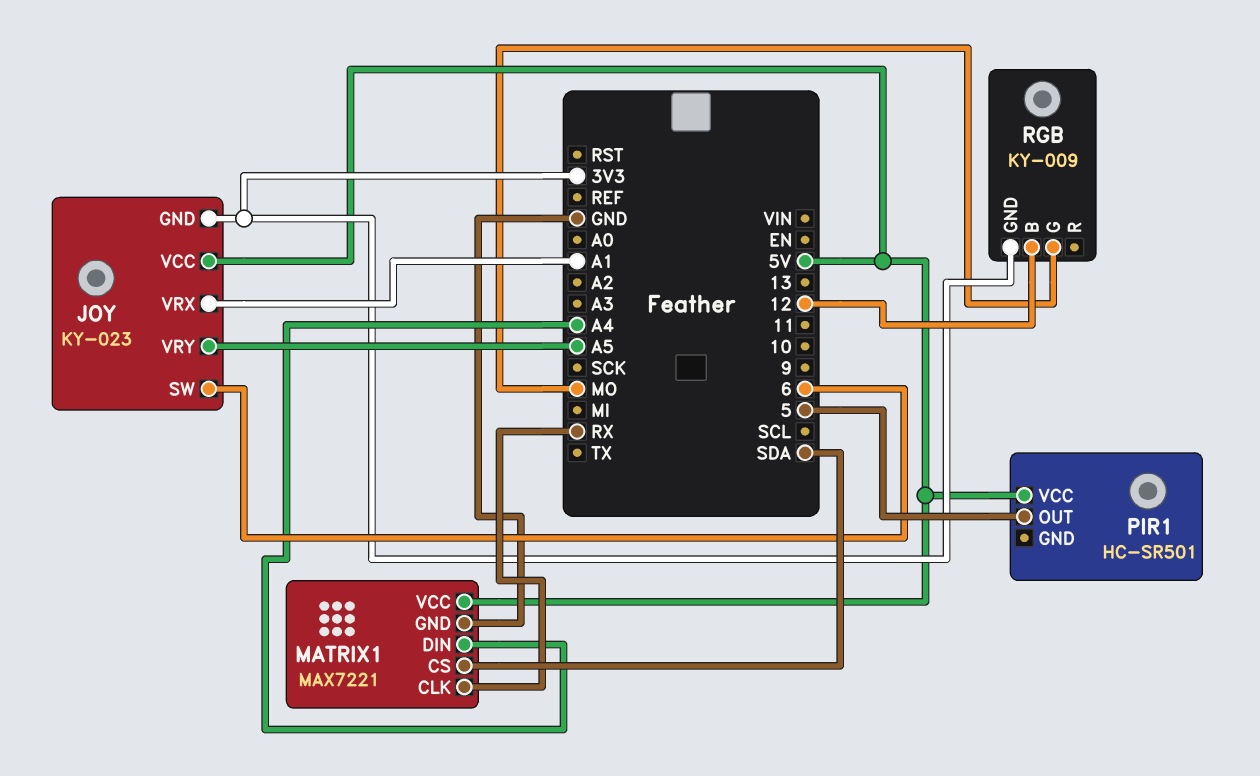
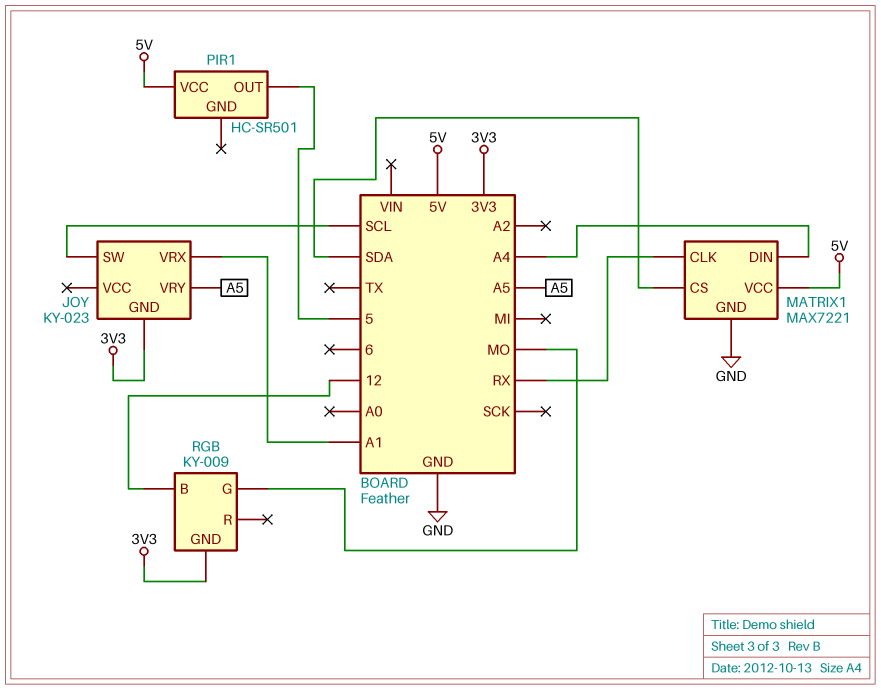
JOY pin SW: 6 -> SCL
JOY pin VCC: 5V -> none

